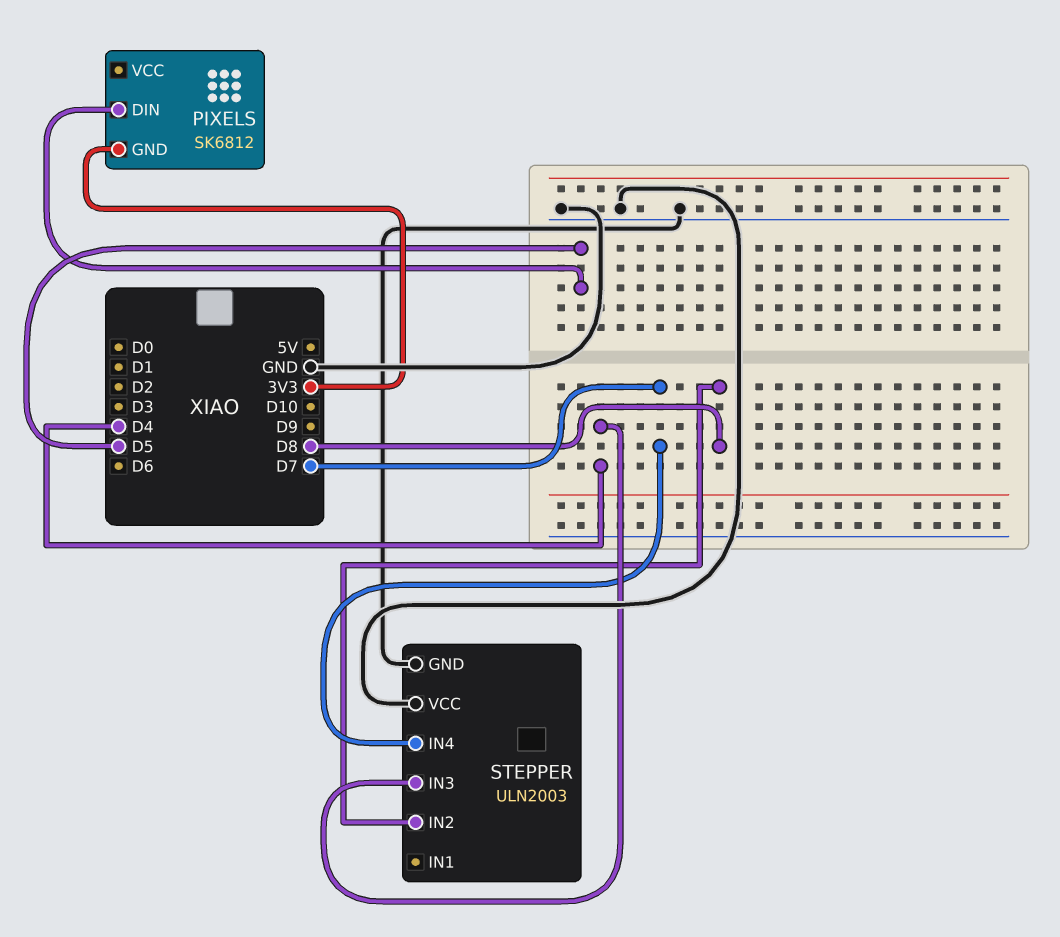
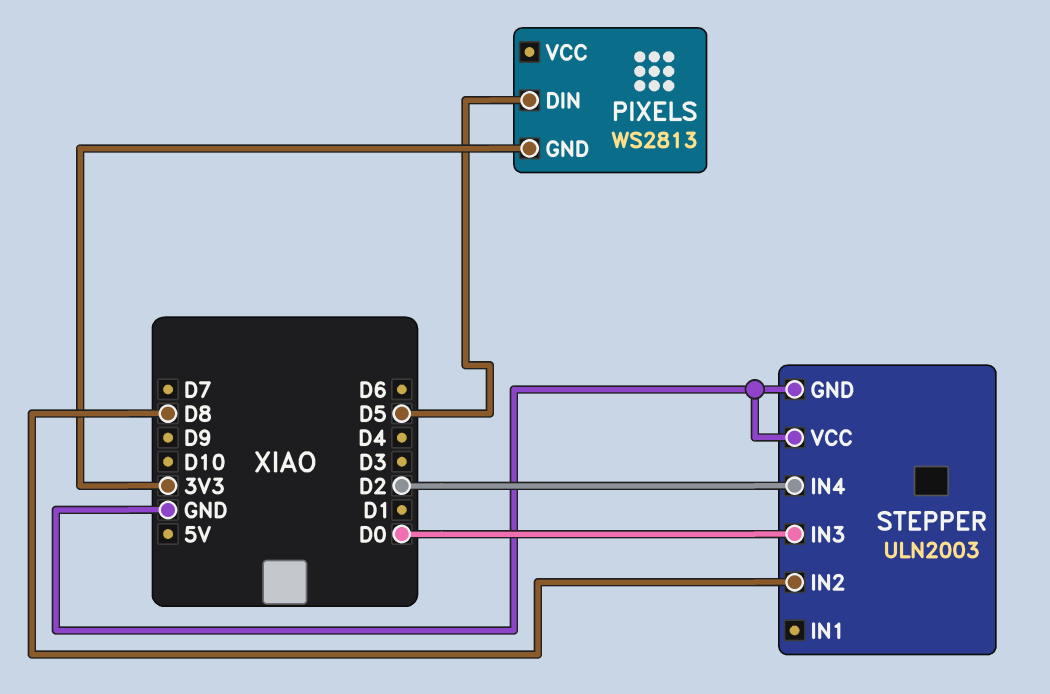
PIXELS: SK6812 -> WS2813
STEPPER pin IN3: D4 -> D0
STEPPER pin IN4: D7 -> D2

